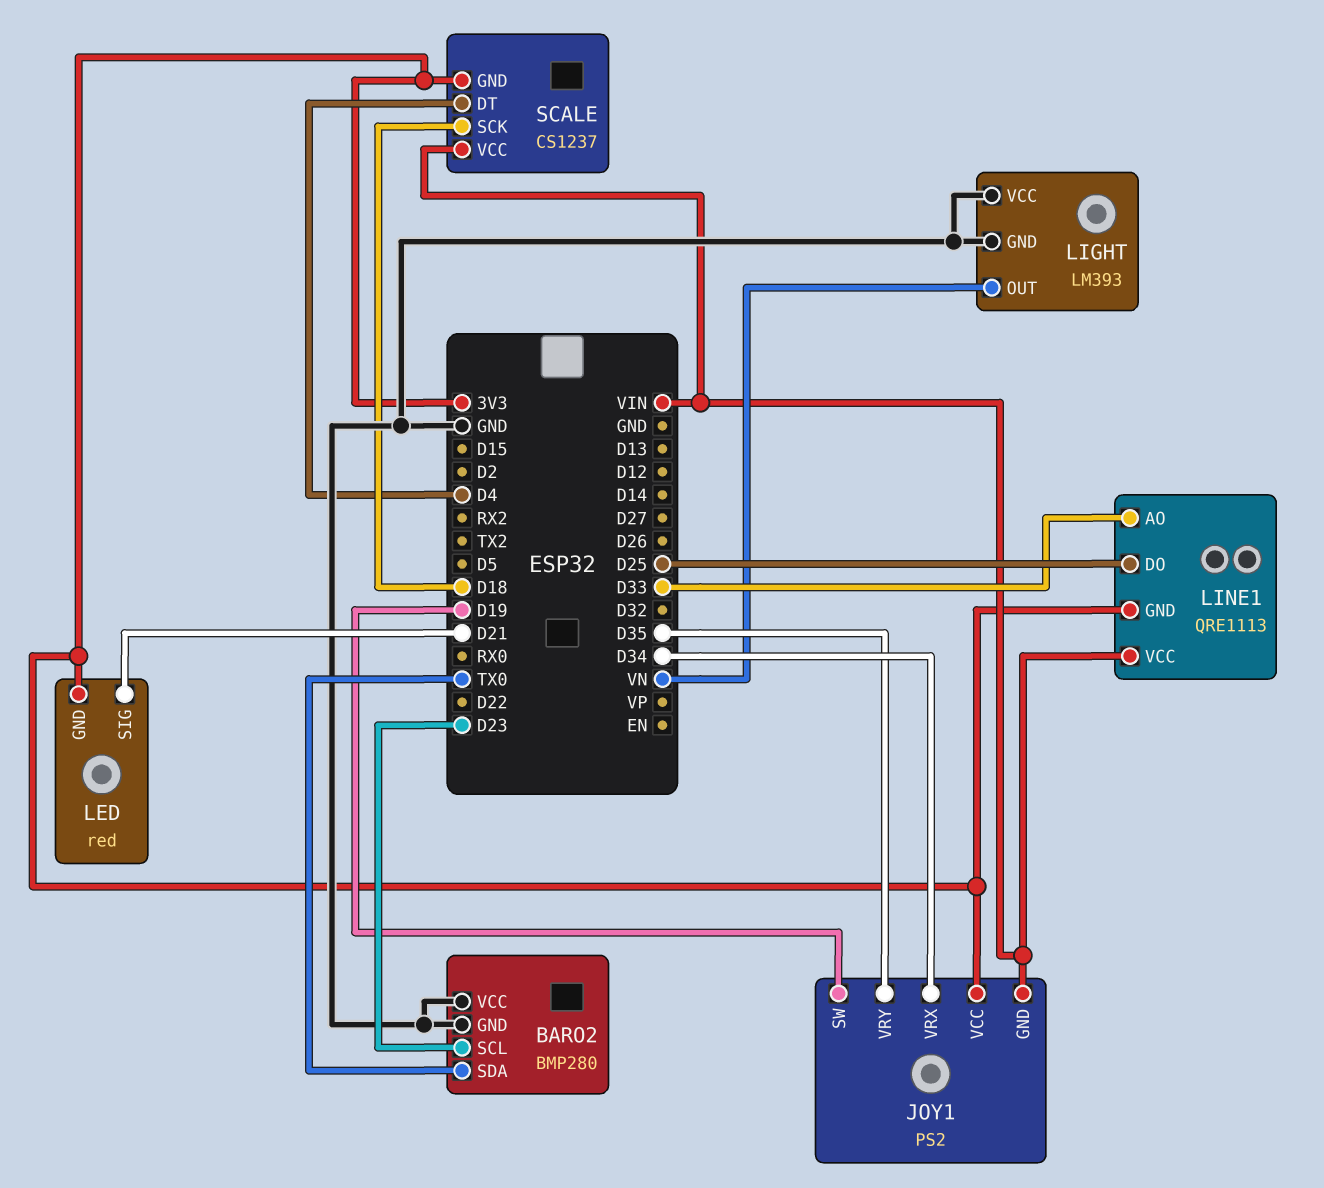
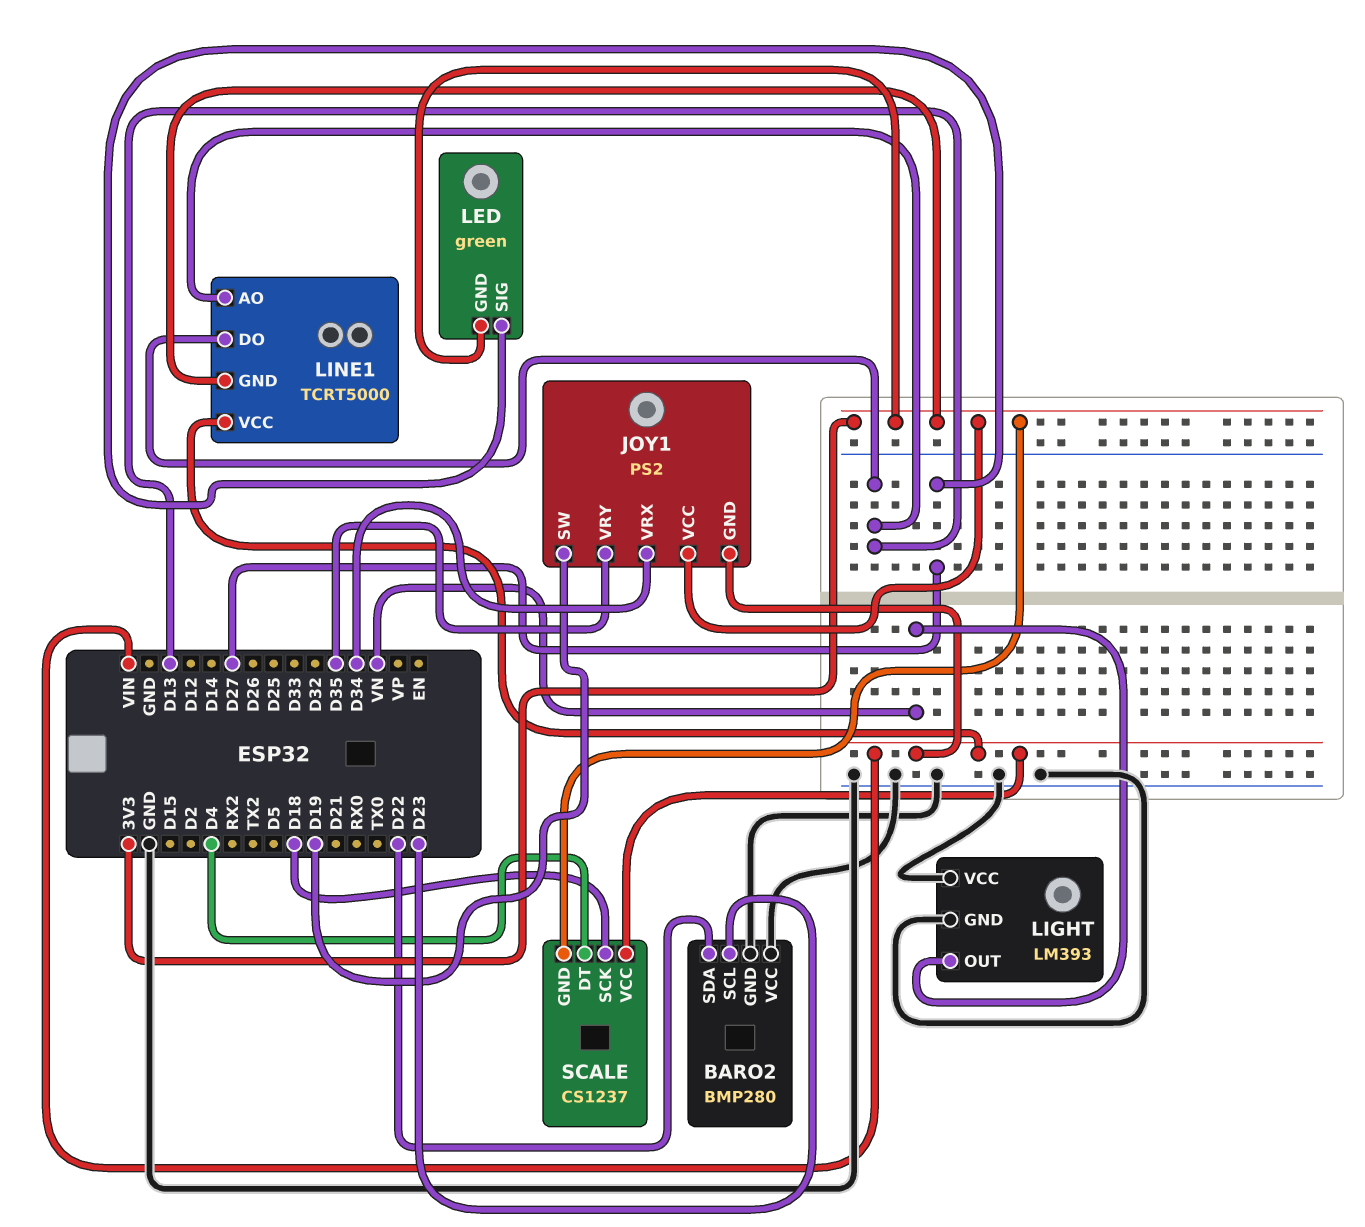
BARO2 pin SDA: TX0 -> D22
LED: red -> green
LED pin SIG: D21 -> D27
LINE1: QRE1113 -> TCRT5000
LINE1 pin AO: D33 -> D13
LINE1 pin DO: D25 -> D13

